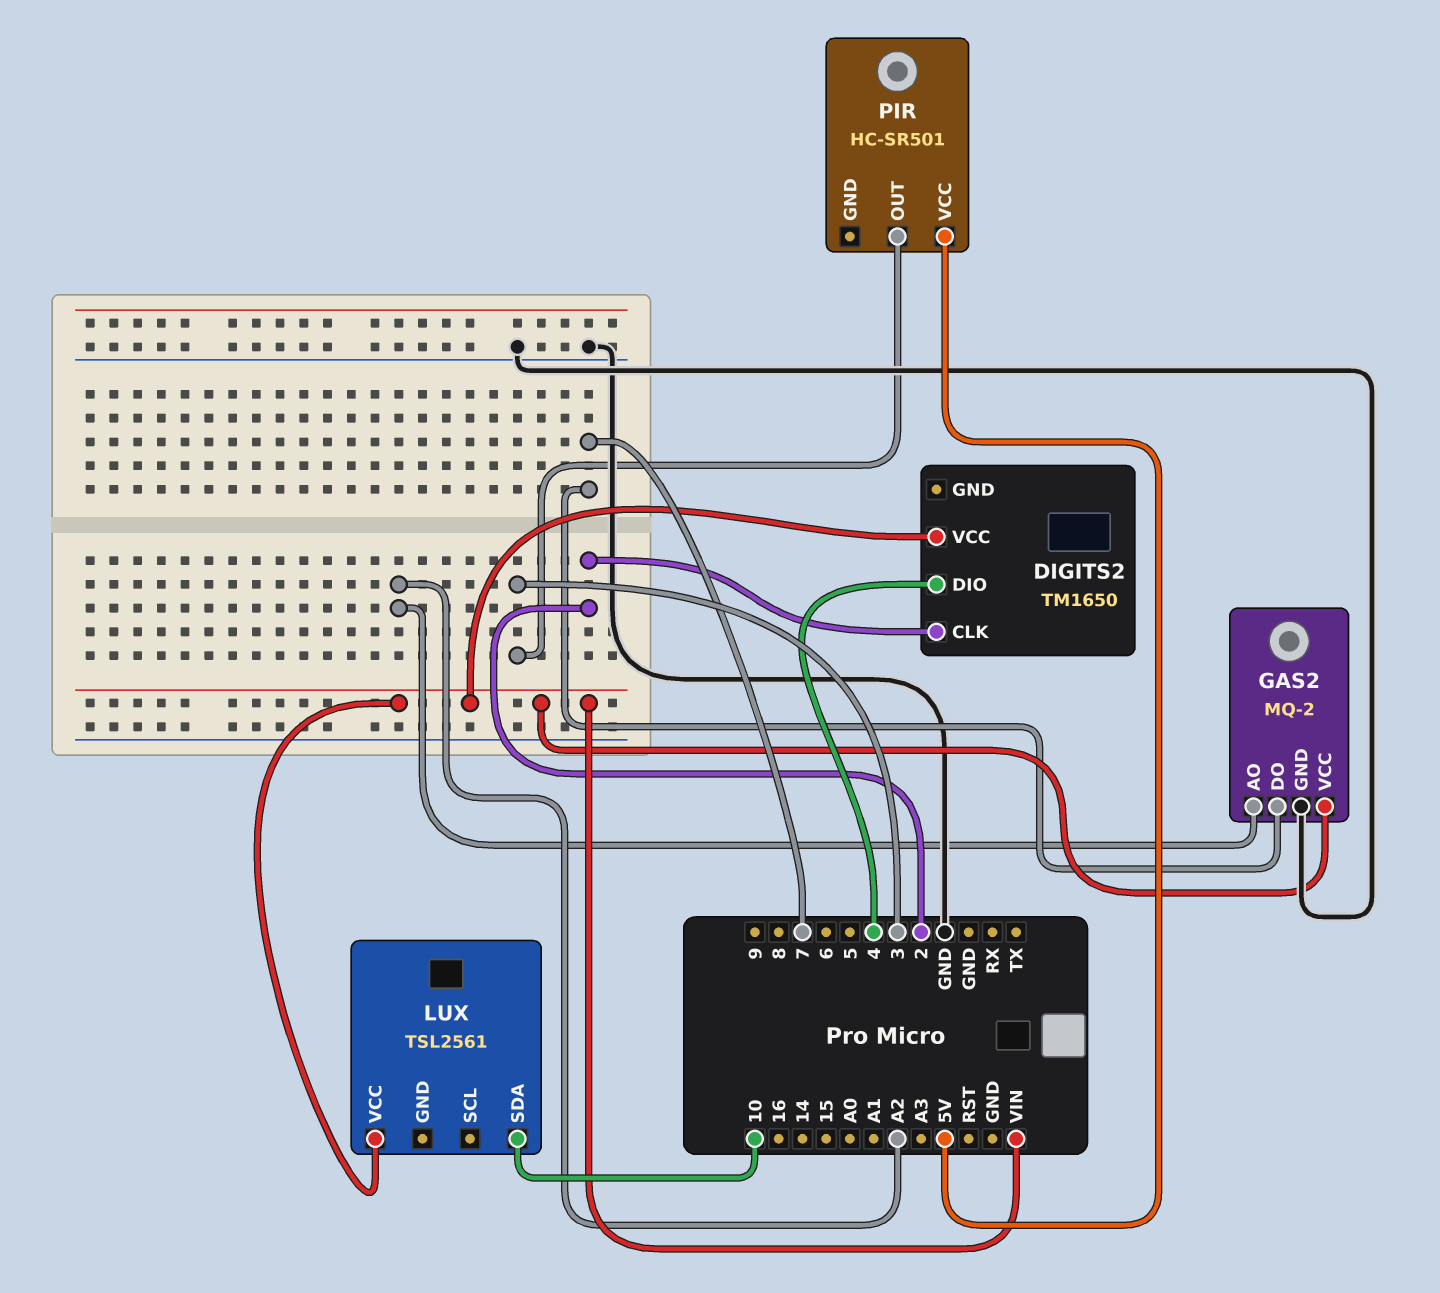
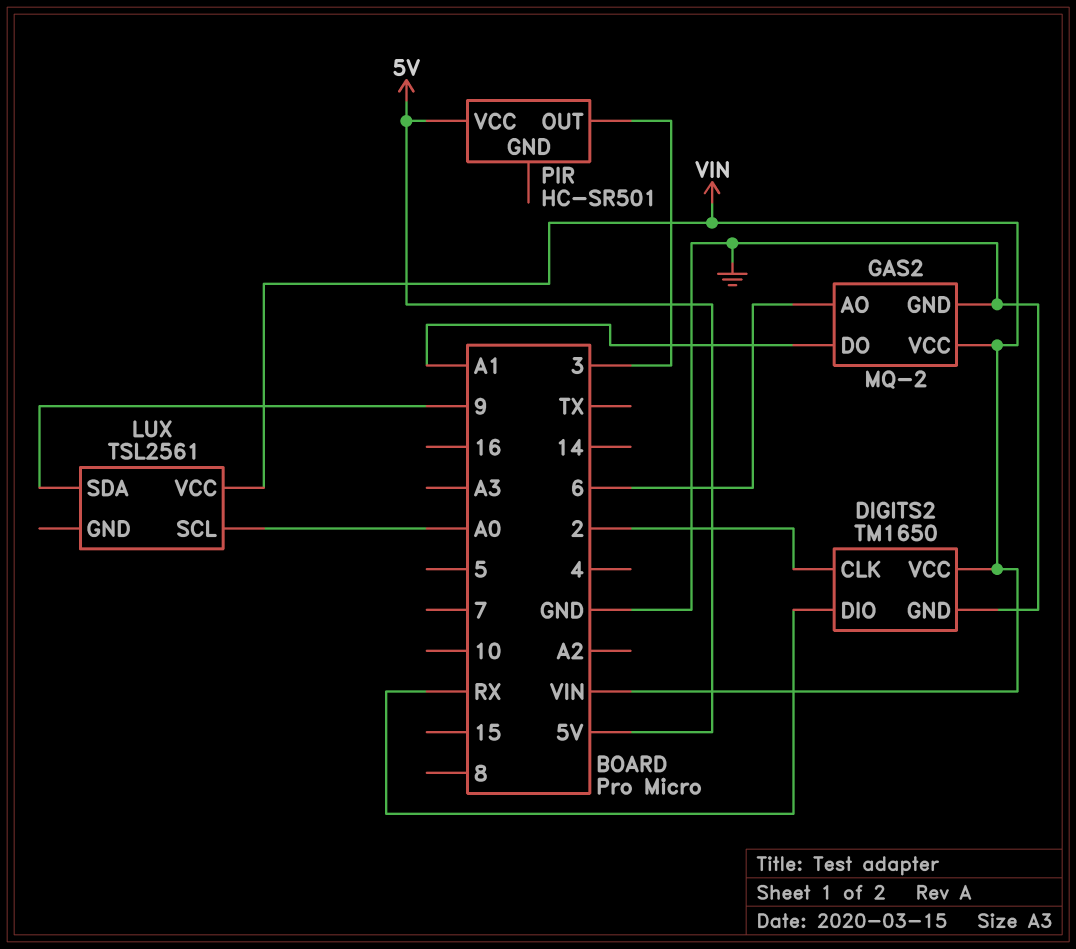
DIGITS2 pin DIO: 4 -> RX
DIGITS2 pin GND: none -> GND
GAS2 pin AO: A2 -> 6
GAS2 pin DO: 7 -> A1
LUX pin SCL: none -> A0
LUX pin SDA: 10 -> 9

